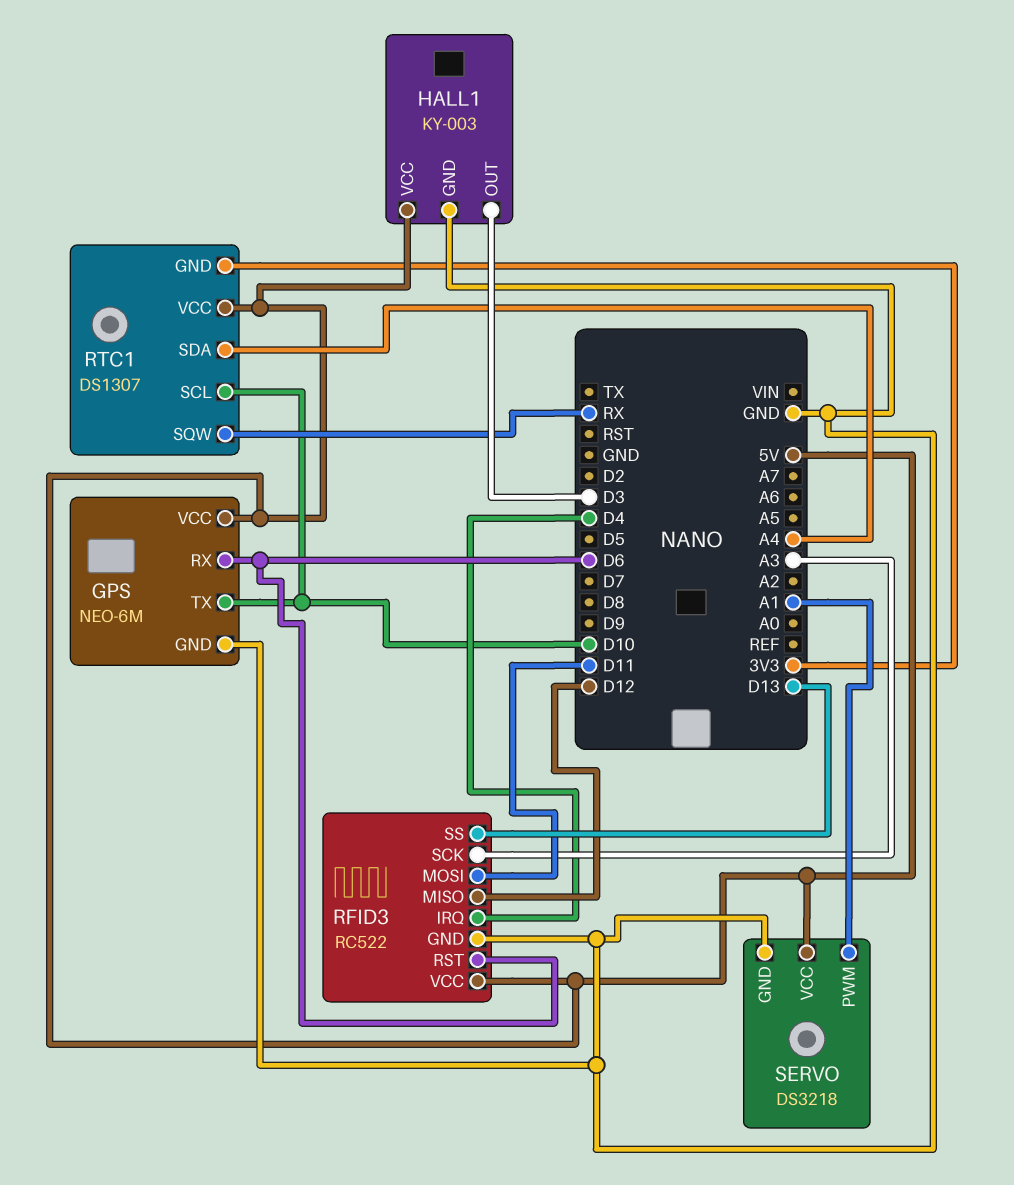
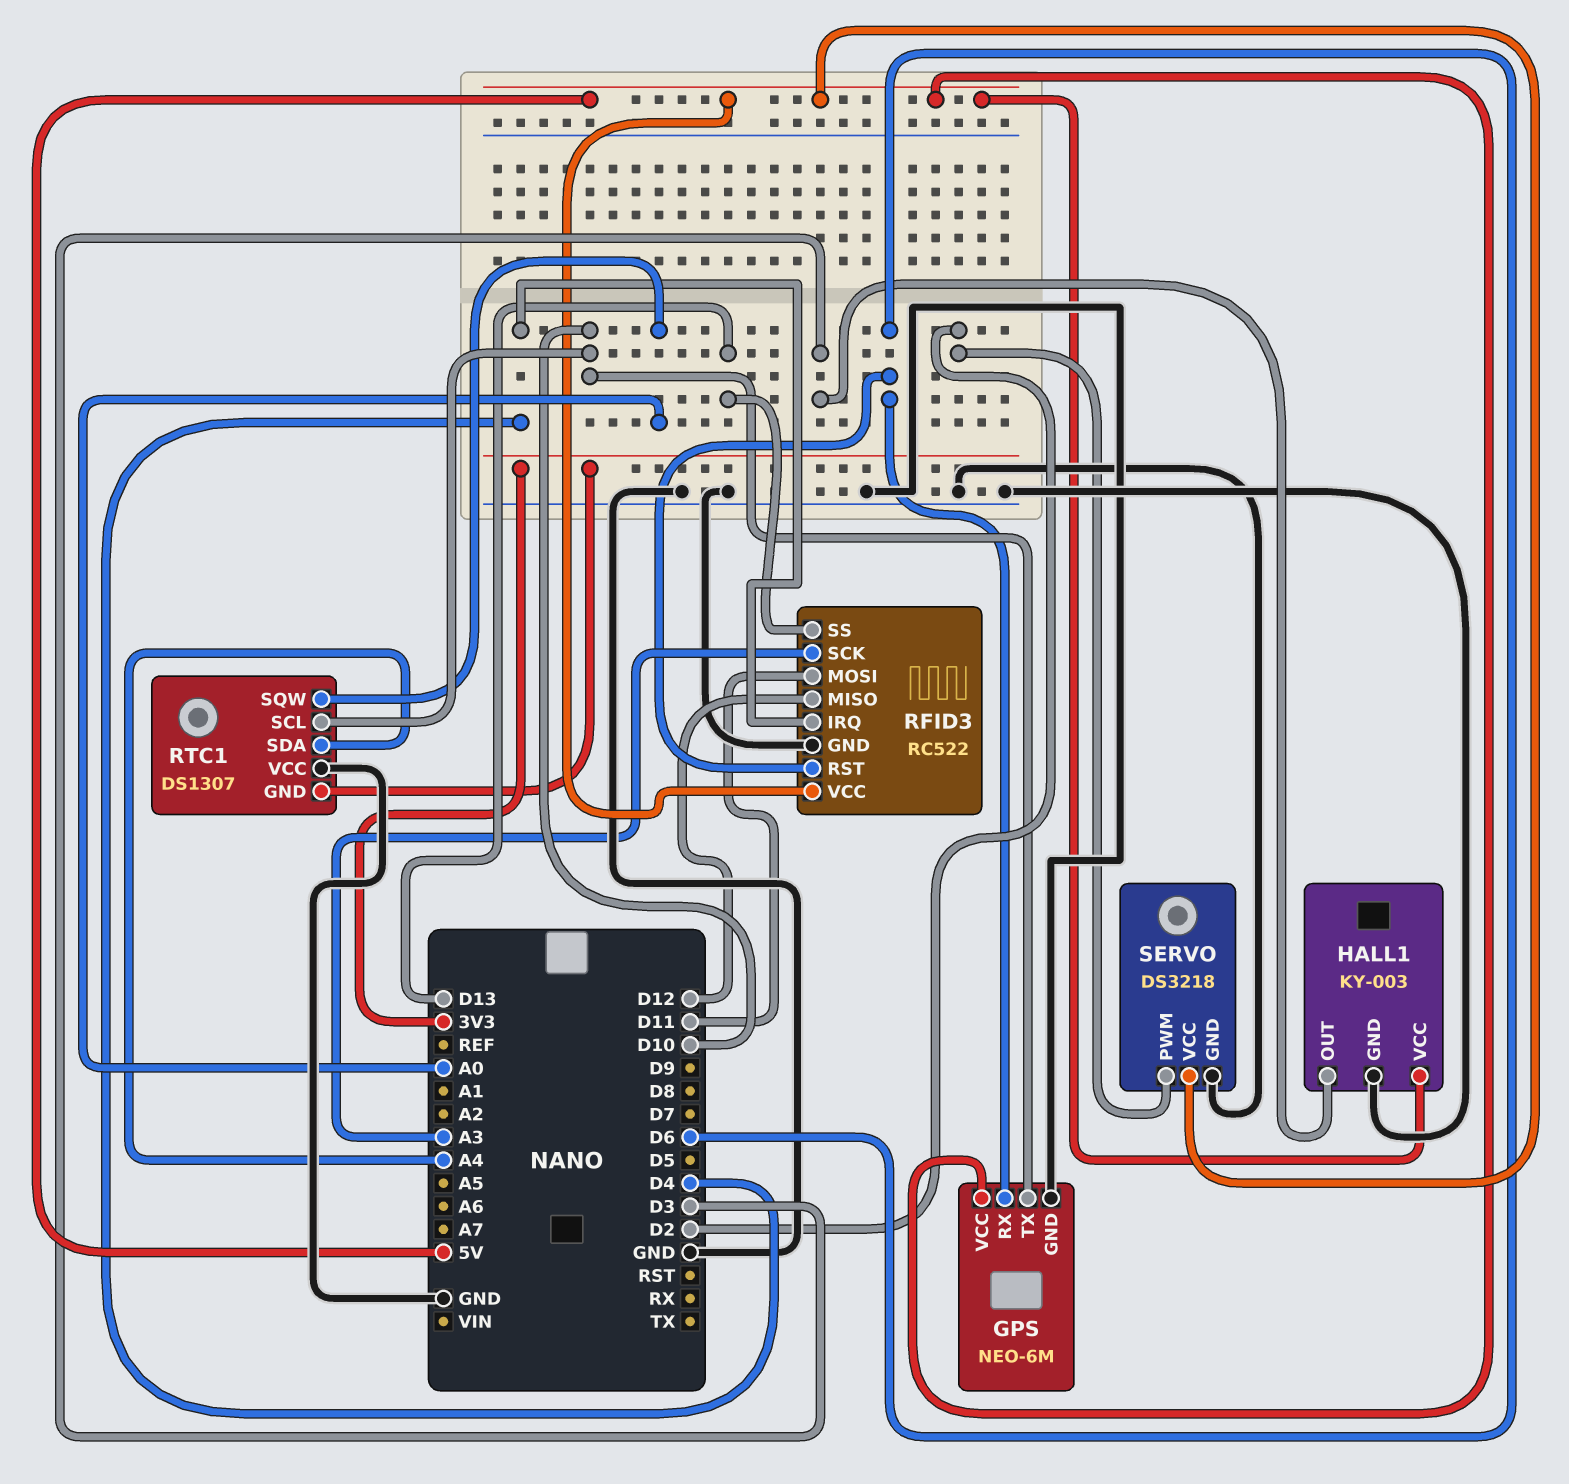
RTC1 pin SQW: RX -> A0
RTC1 pin VCC: 5V -> GND
SERVO pin PWM: A1 -> D2

